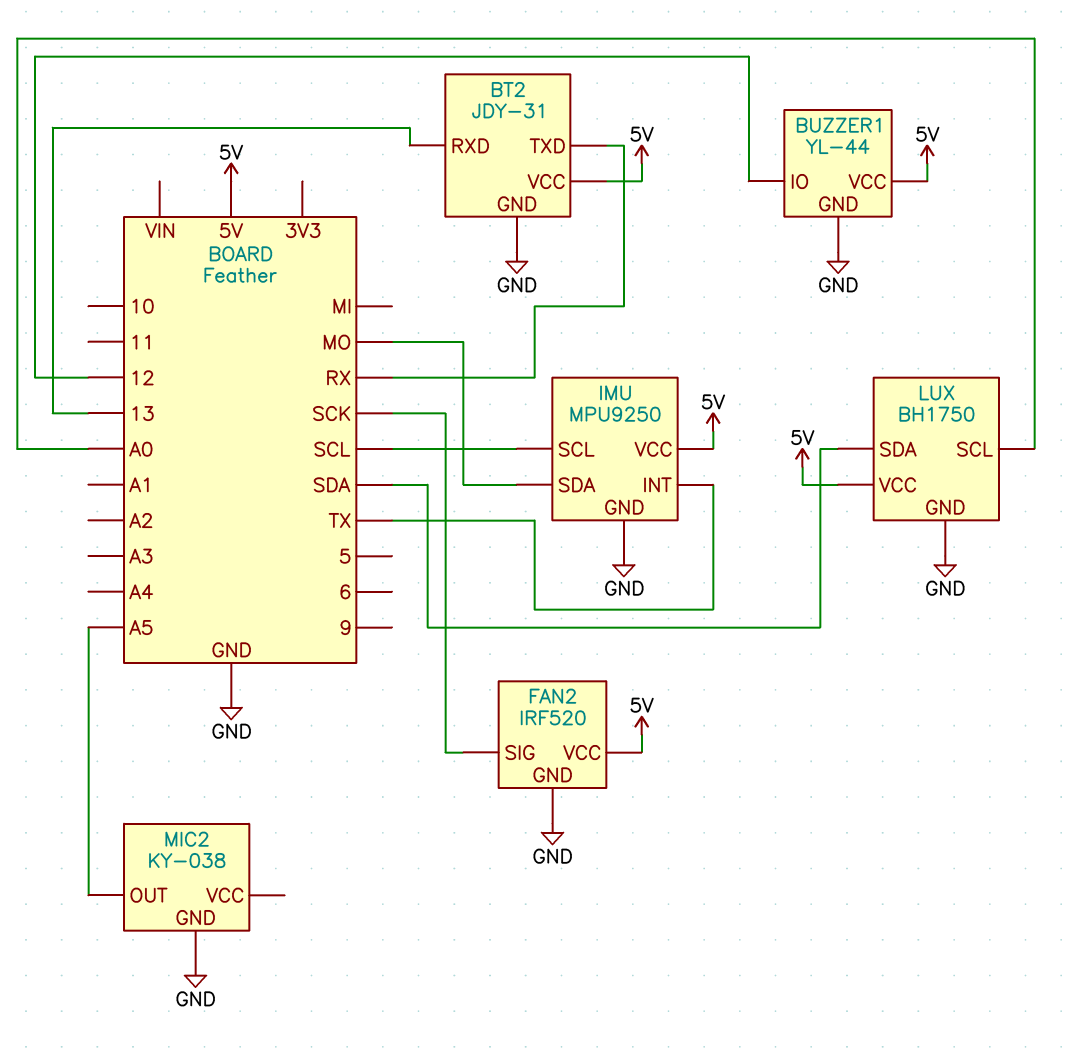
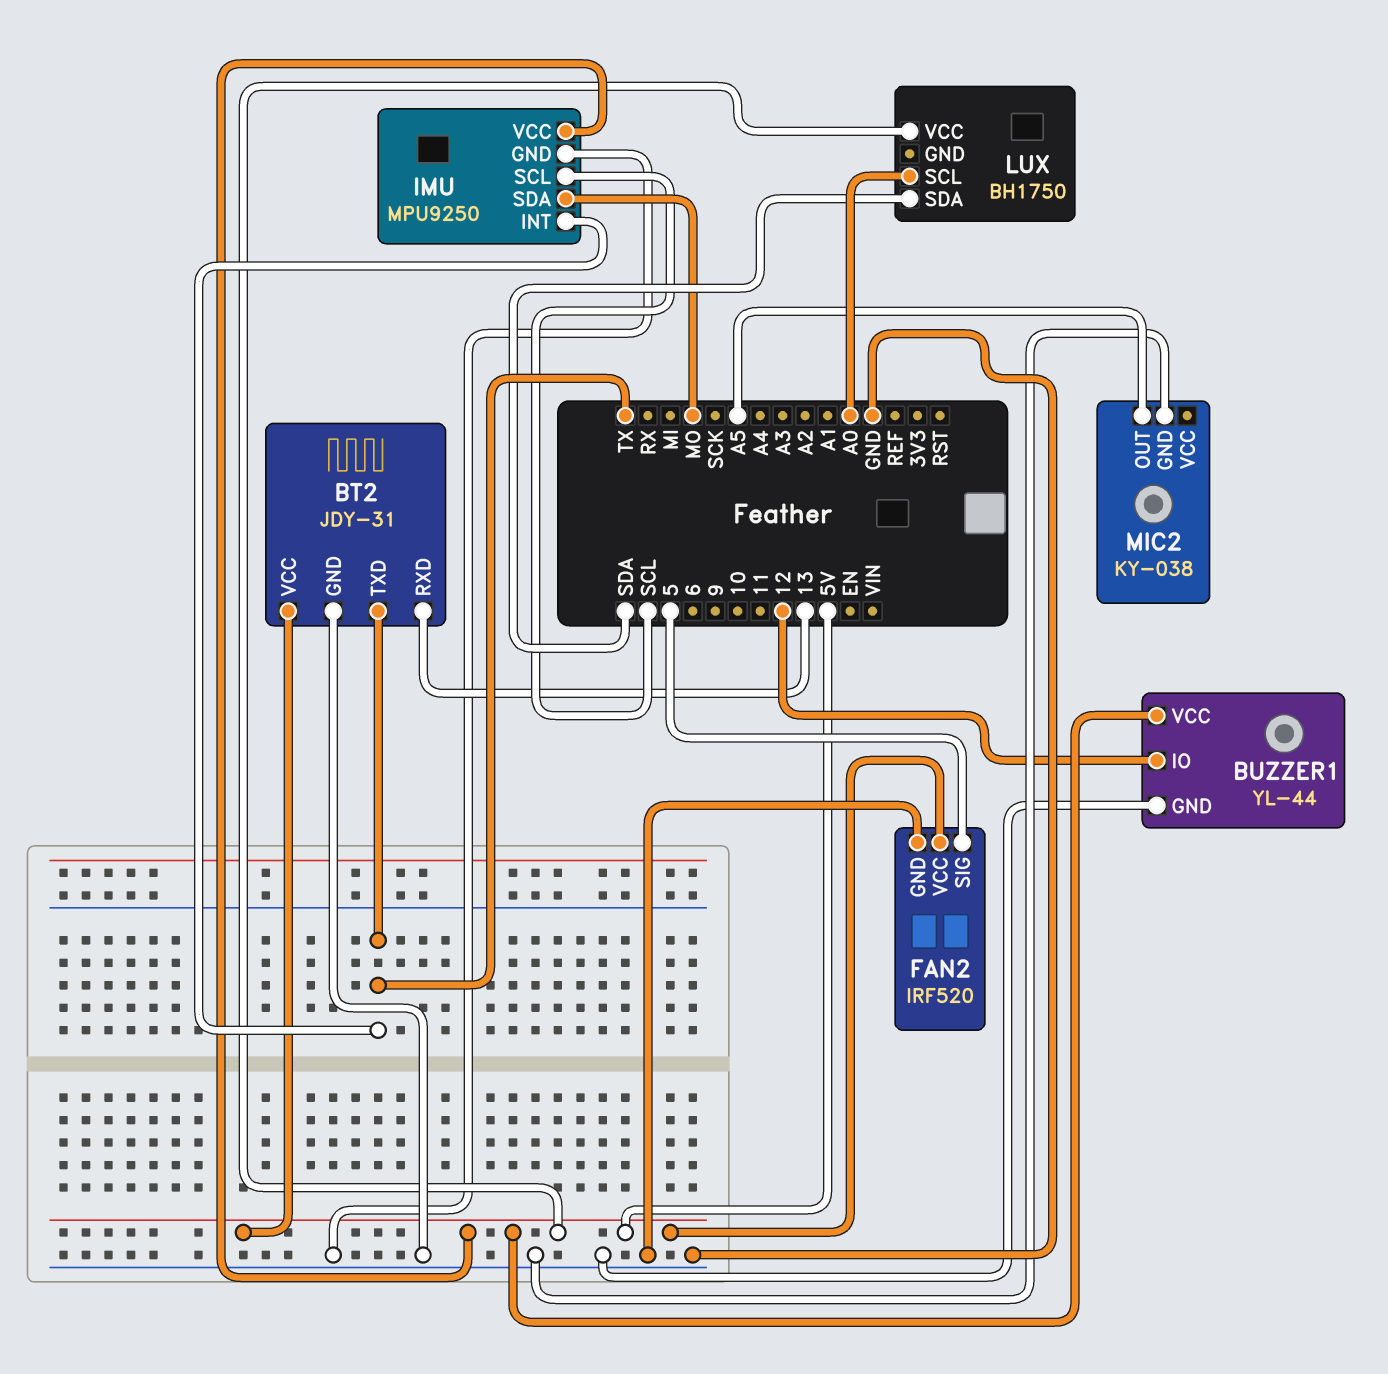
BT2 pin TXD: RX -> TX
FAN2 pin SIG: SCK -> 5
LUX pin GND: GND -> none

